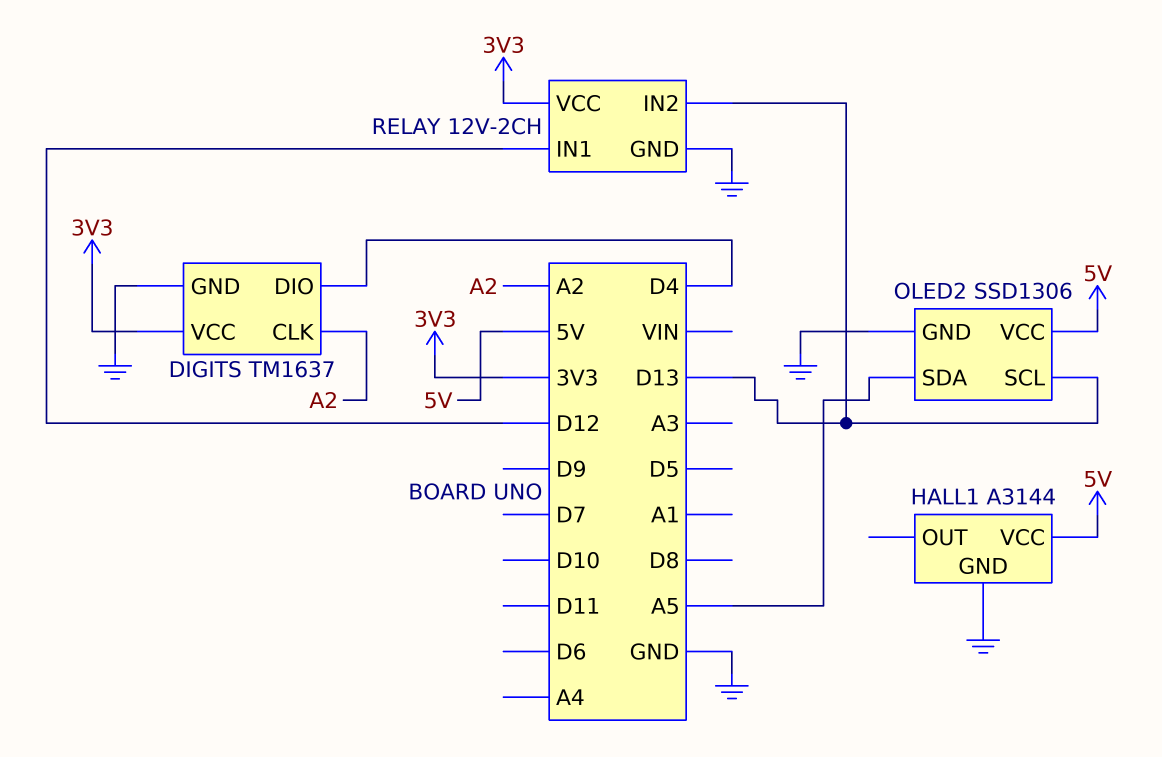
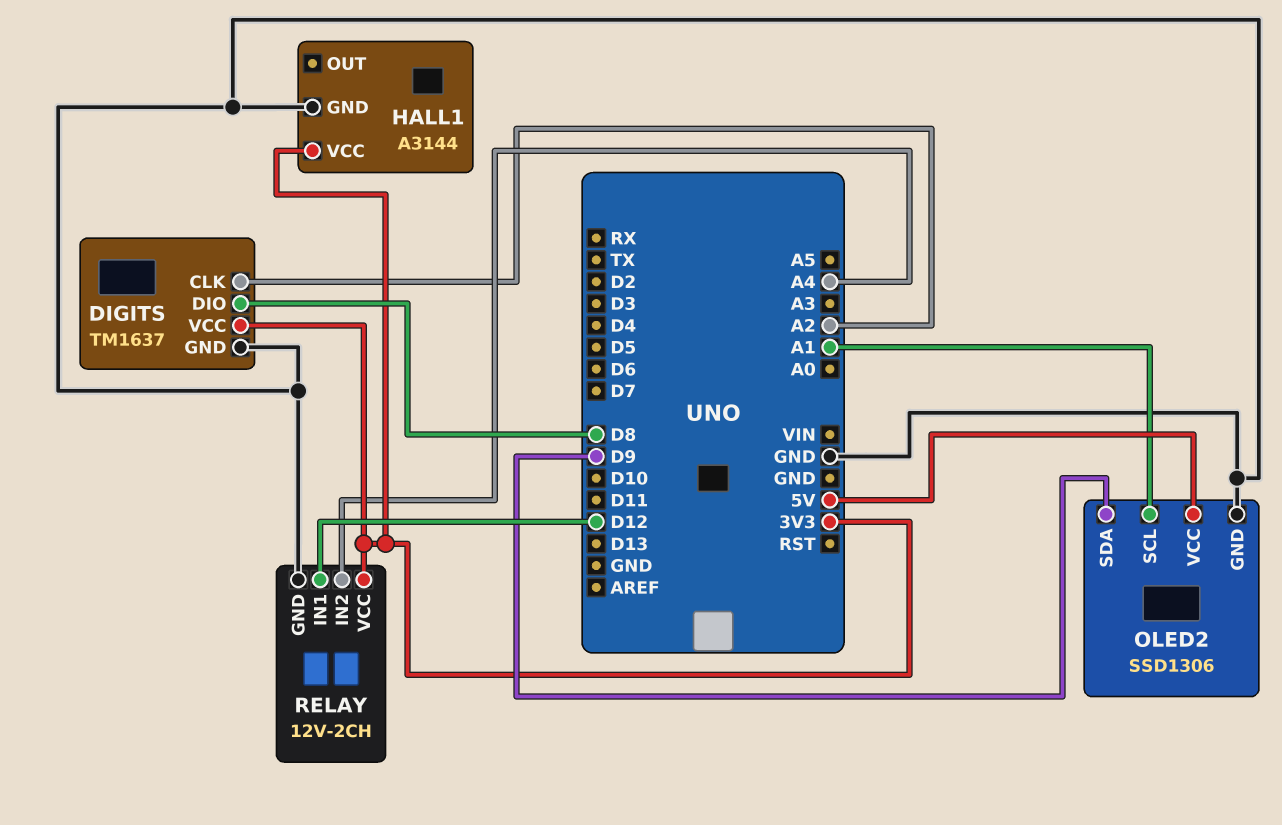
DIGITS pin DIO: D4 -> D8
HALL1 pin VCC: 5V -> 3V3
OLED2 pin SCL: D13 -> A1
OLED2 pin SDA: A5 -> D9
RELAY pin IN2: D13 -> A4

